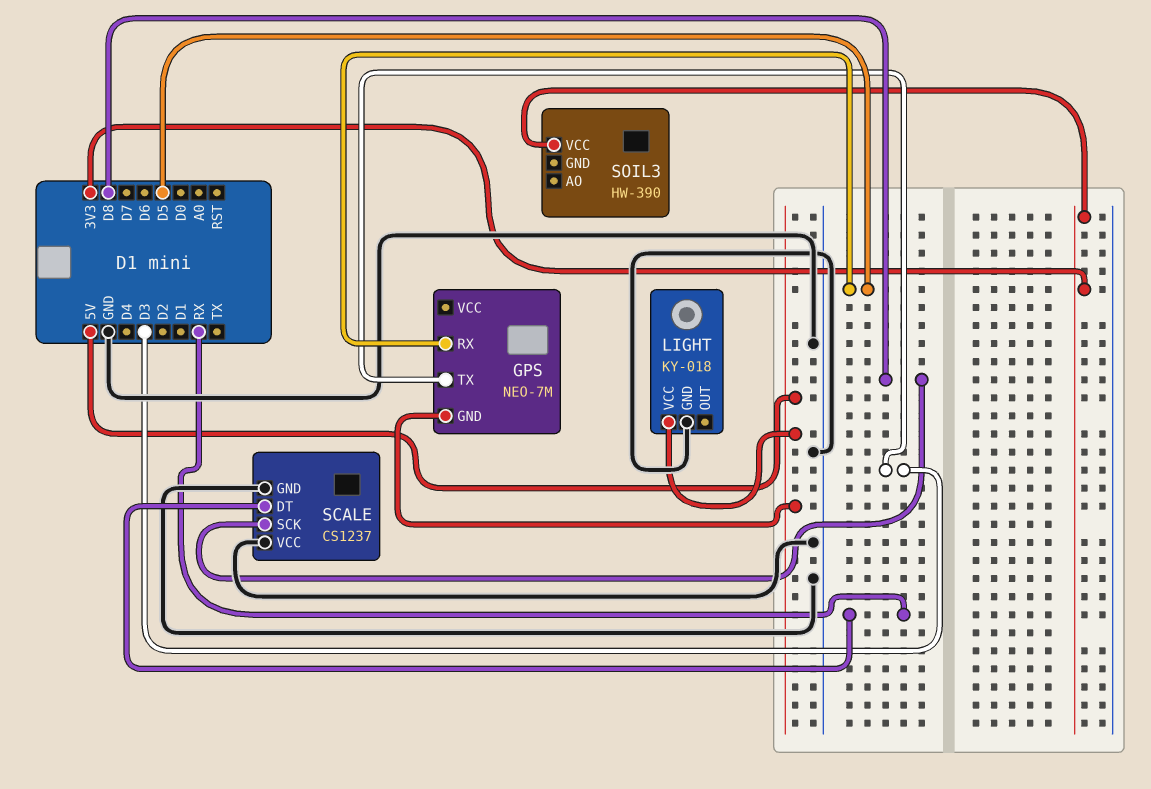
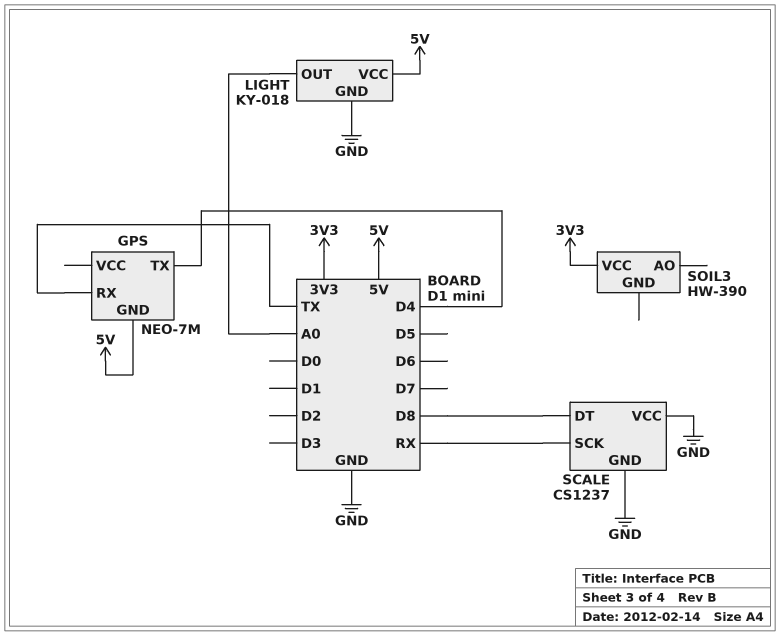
GPS pin RX: D5 -> TX
GPS pin TX: D3 -> D4
LIGHT pin OUT: none -> A0
SCALE pin DT: RX -> D8
SCALE pin SCK: D8 -> RX

